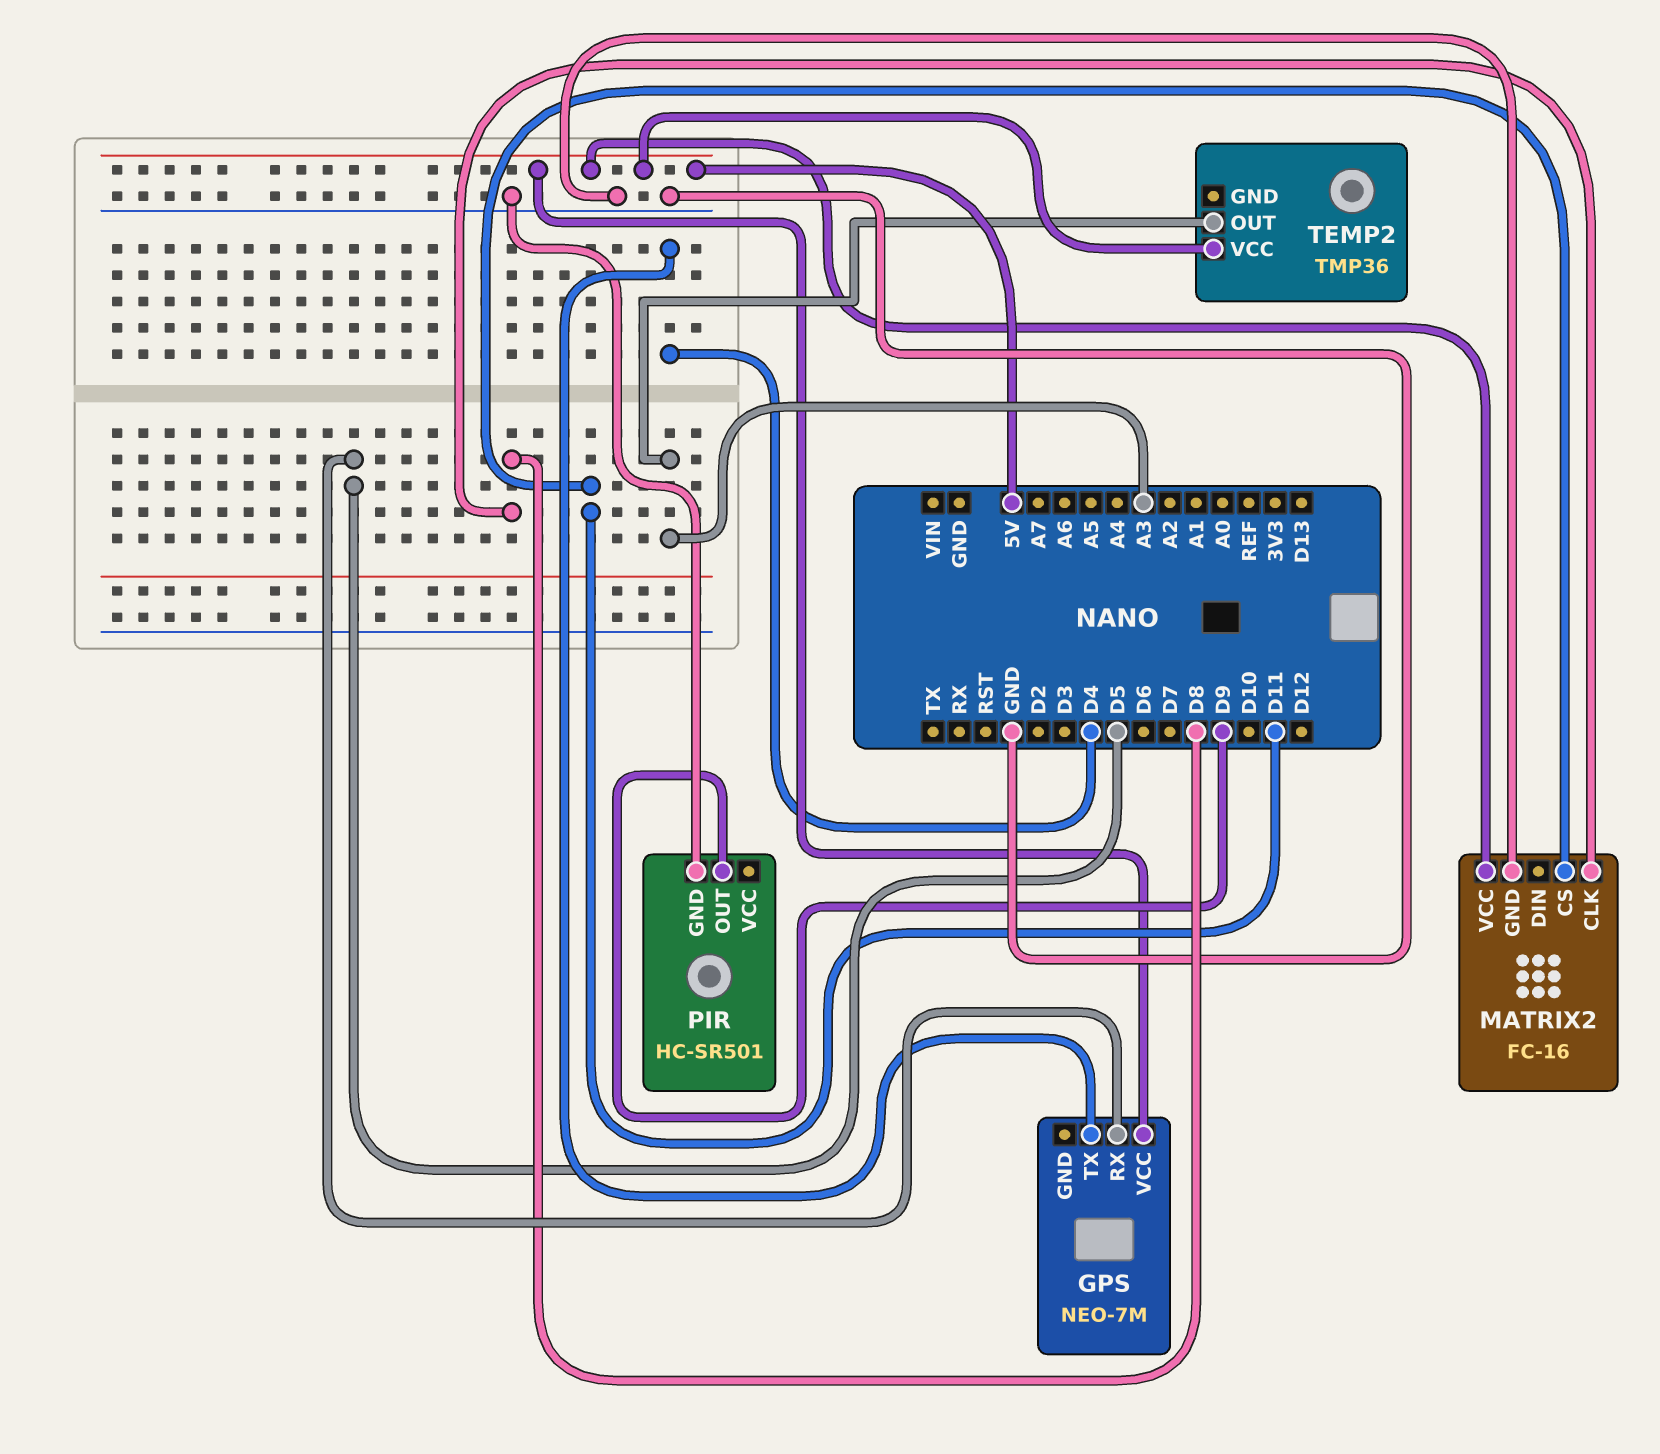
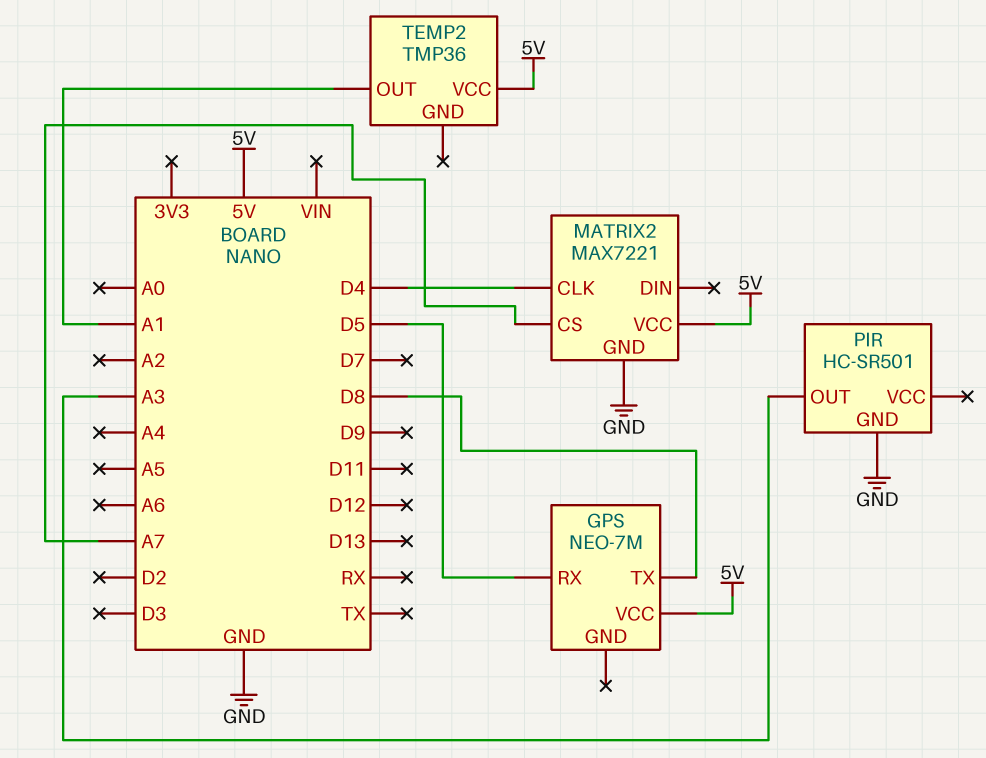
GPS pin TX: D4 -> D8
MATRIX2: FC-16 -> MAX7221
MATRIX2 pin CLK: D8 -> D4
MATRIX2 pin CS: D11 -> A7
PIR pin OUT: D9 -> A3
TEMP2 pin OUT: A3 -> A1

